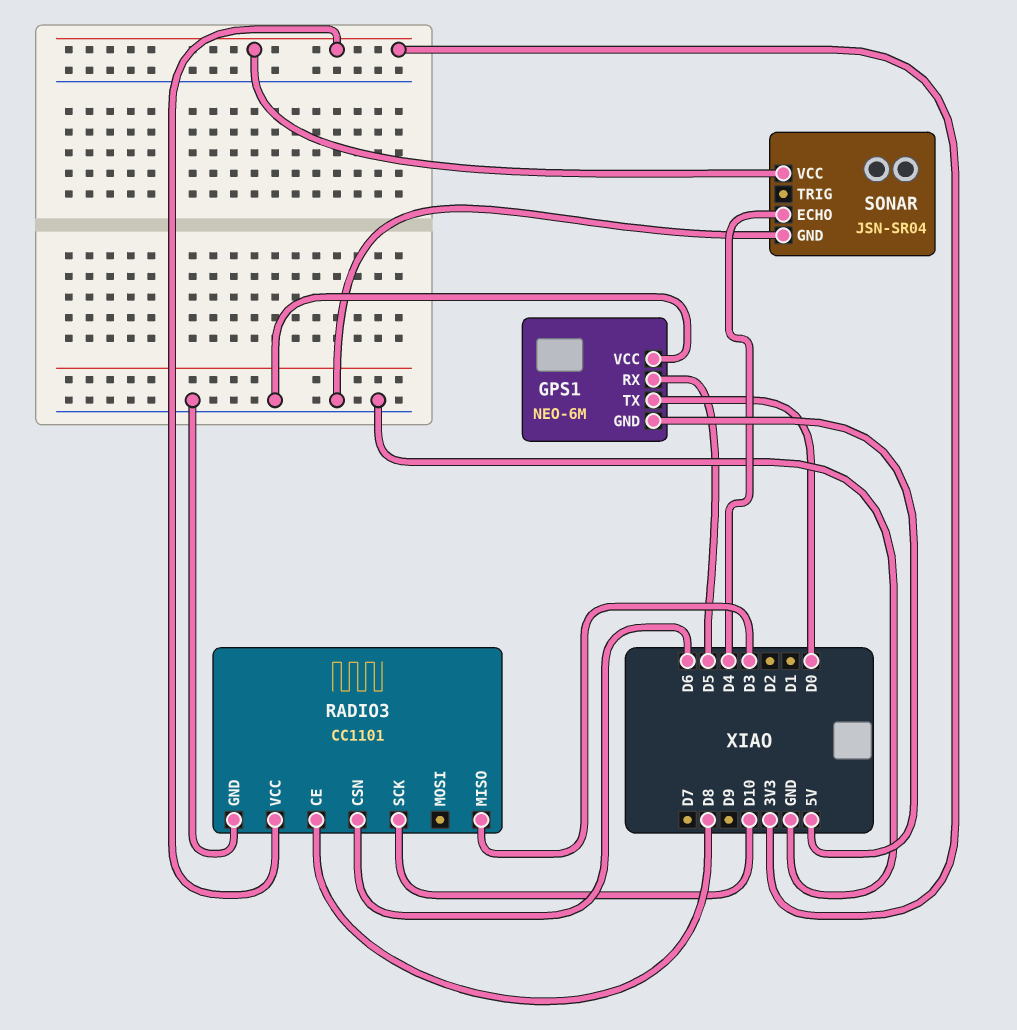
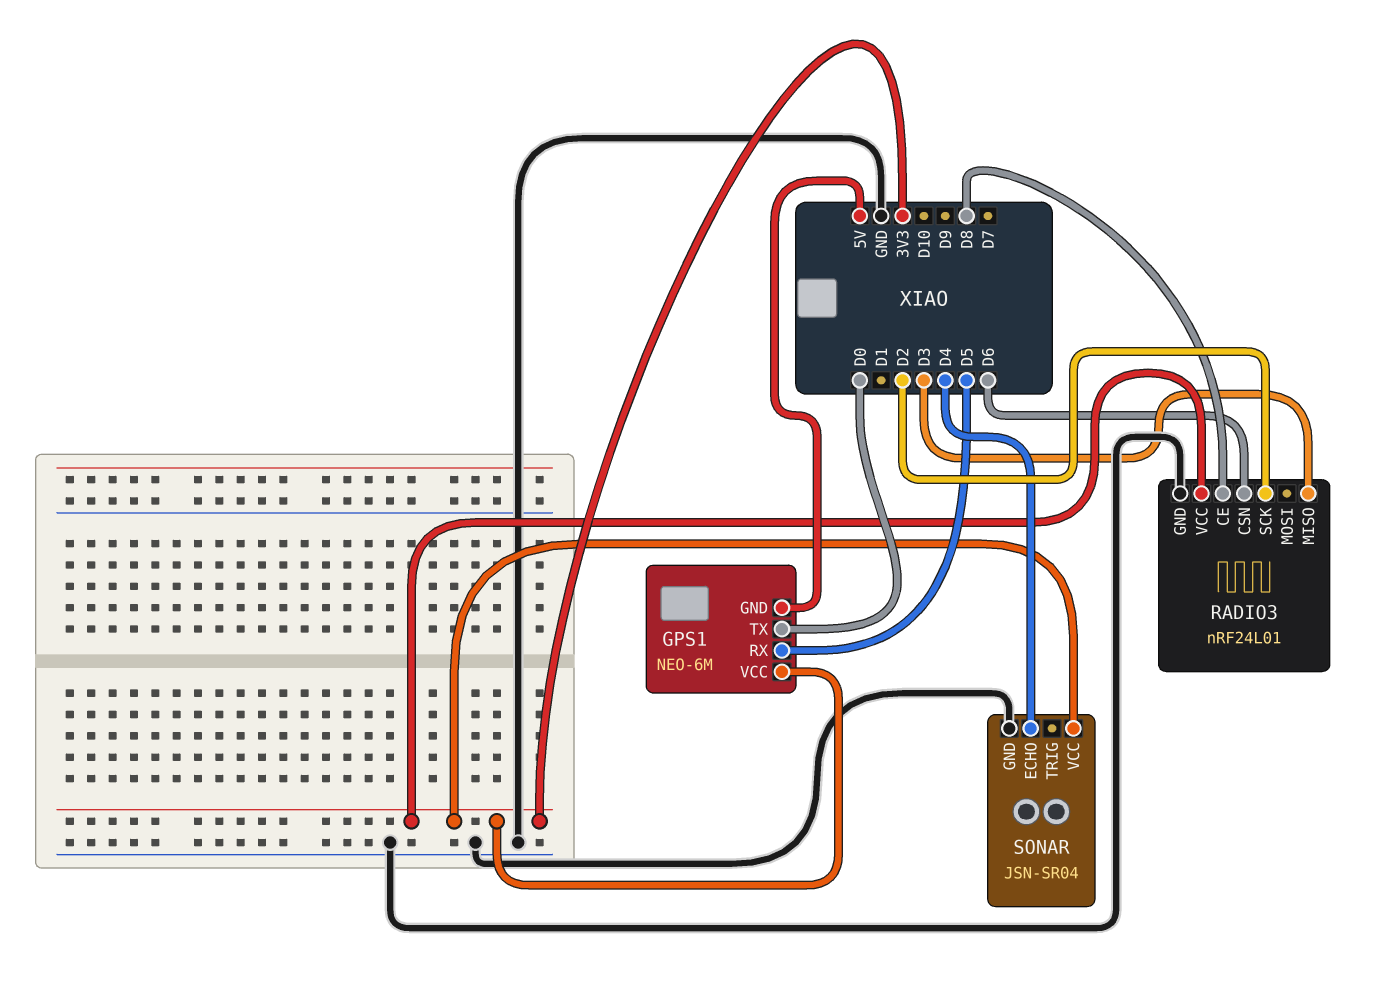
GPS1 pin VCC: GND -> 3V3
RADIO3: CC1101 -> nRF24L01
RADIO3 pin SCK: D10 -> D2

